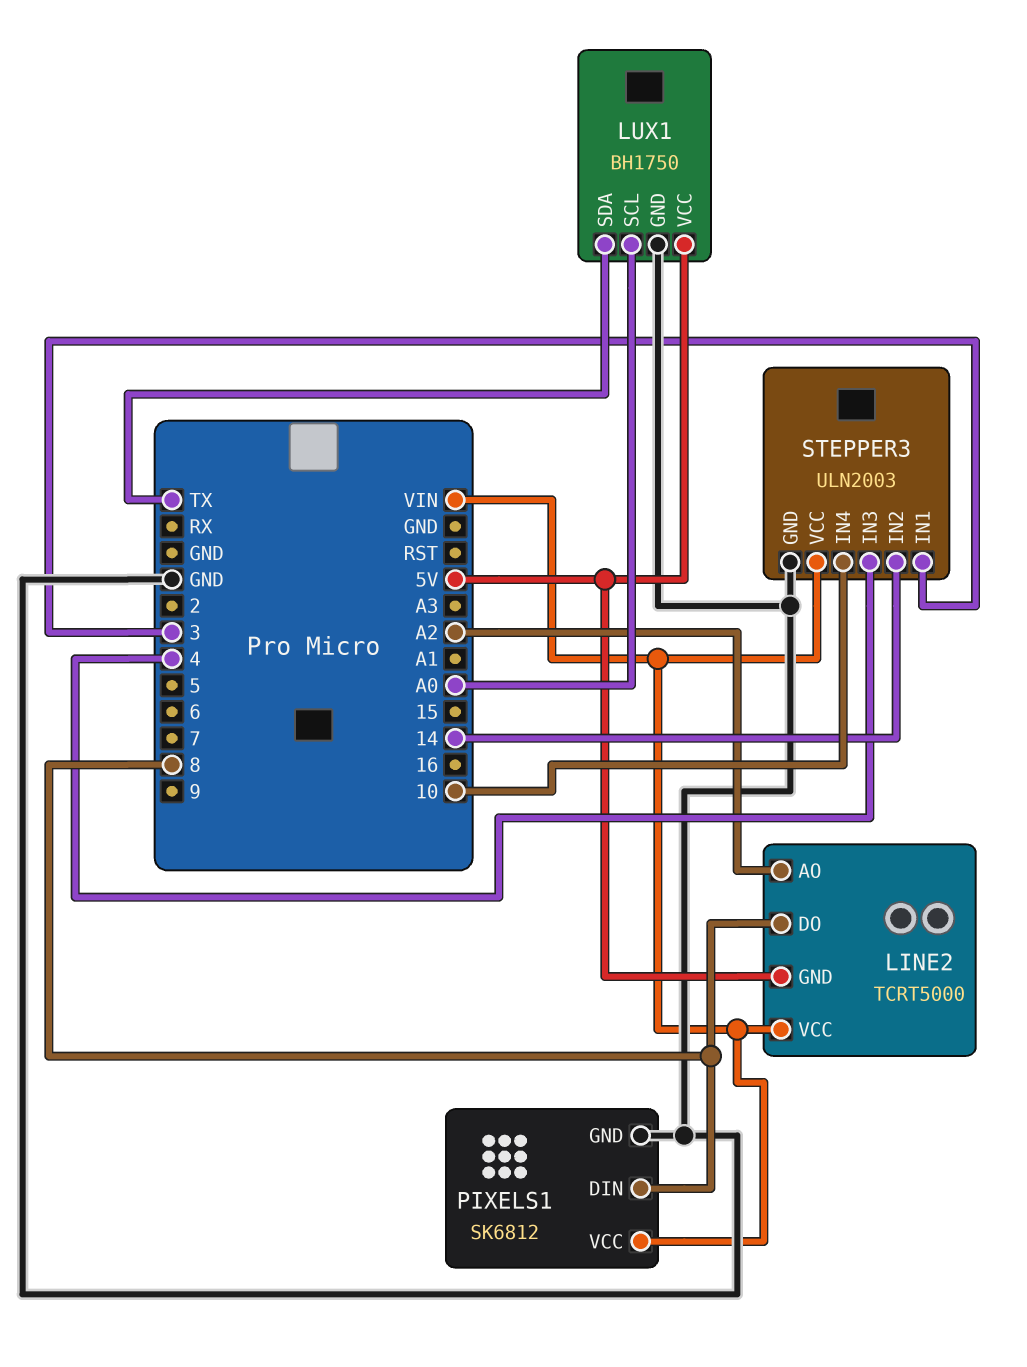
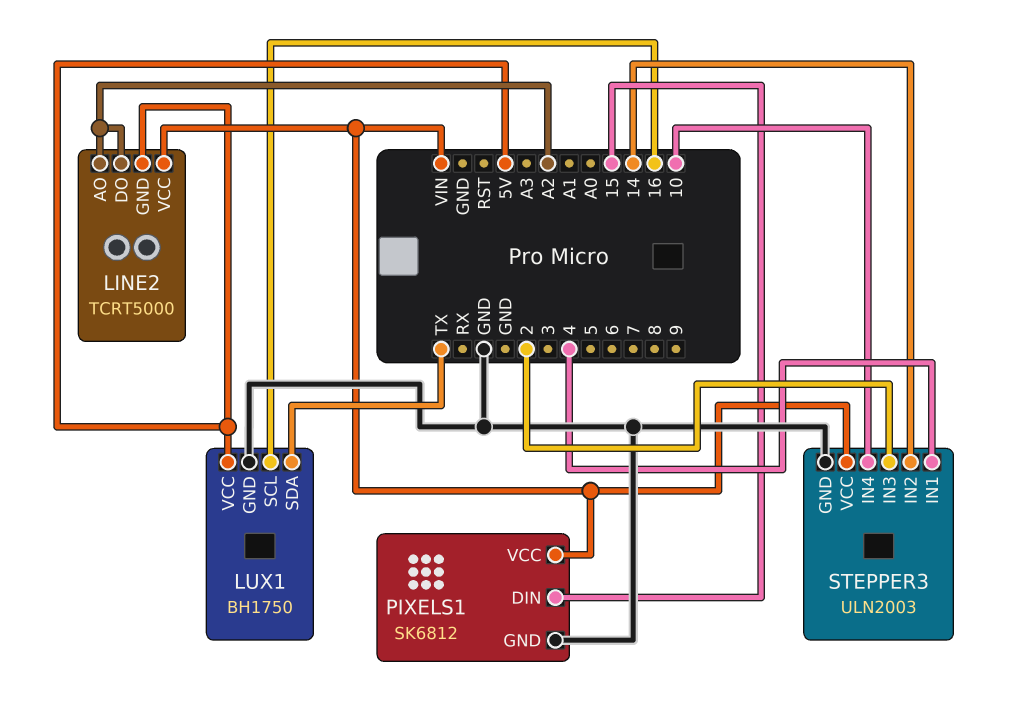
LINE2 pin DO: 8 -> A2
LUX1 pin SCL: A0 -> 16
PIXELS1 pin DIN: 8 -> 15
STEPPER3 pin IN1: 3 -> 4
STEPPER3 pin IN3: 4 -> 2

